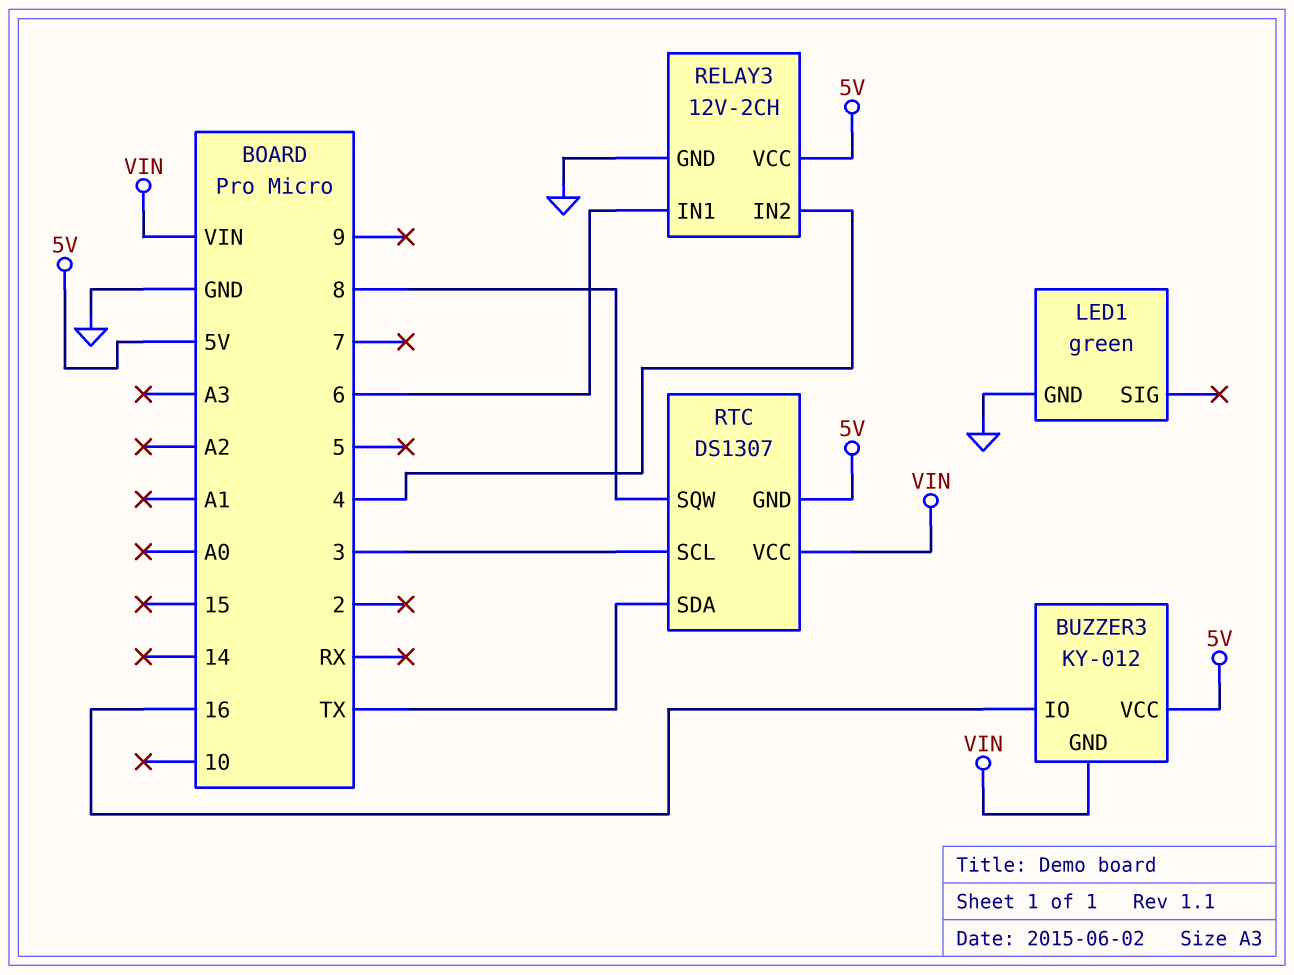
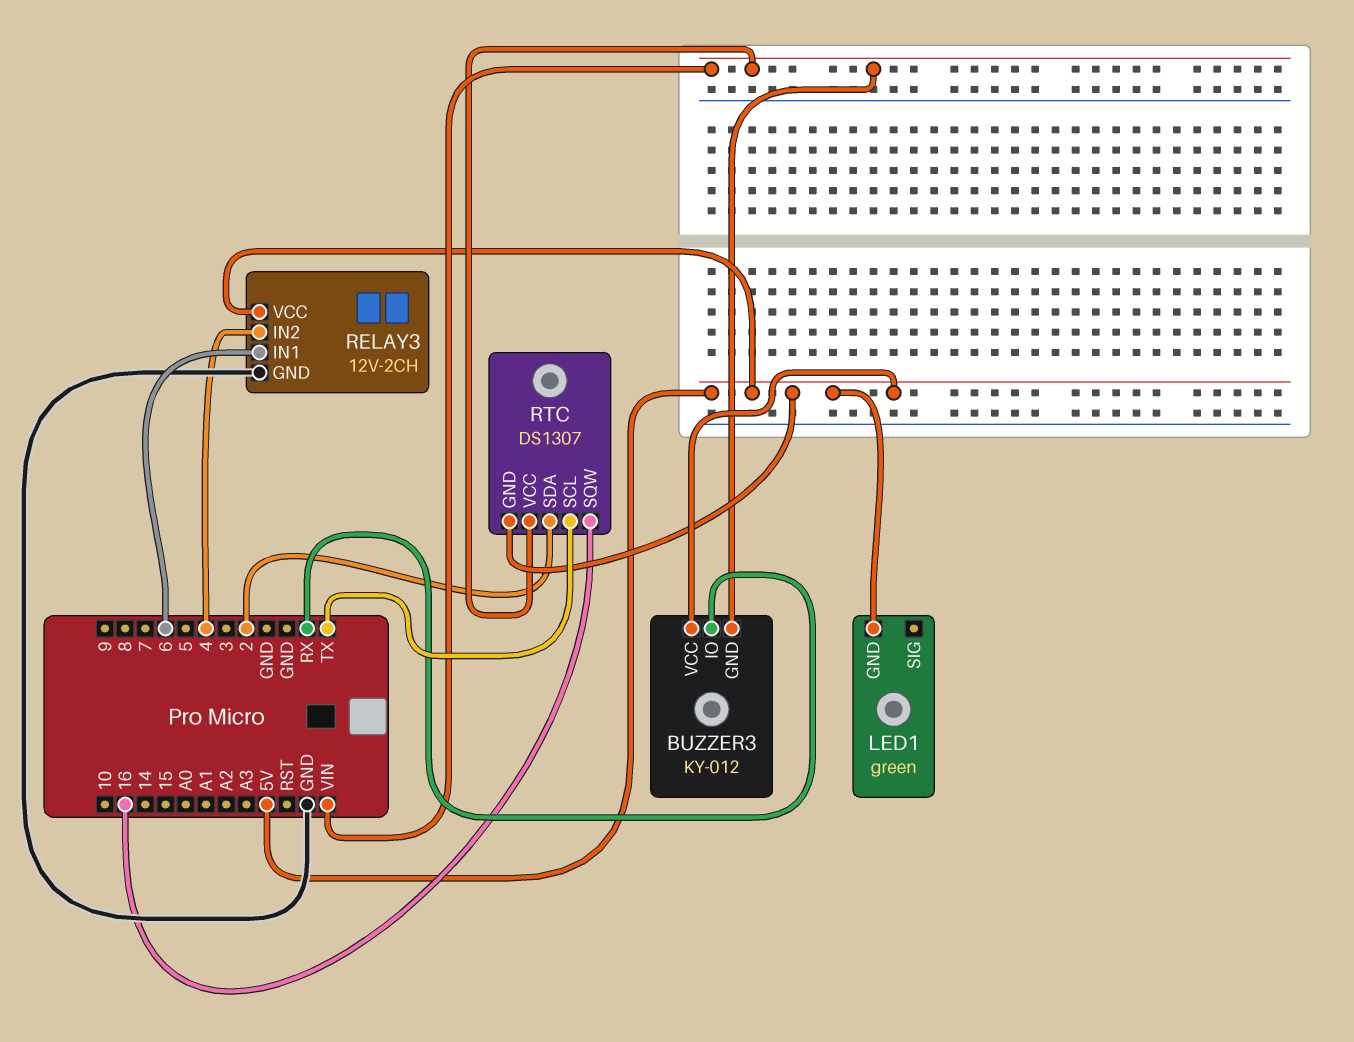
BUZZER3 pin IO: 16 -> RX
LED1 pin GND: GND -> 5V
RTC pin SCL: 3 -> TX
RTC pin SDA: TX -> 2
RTC pin SQW: 8 -> 16

